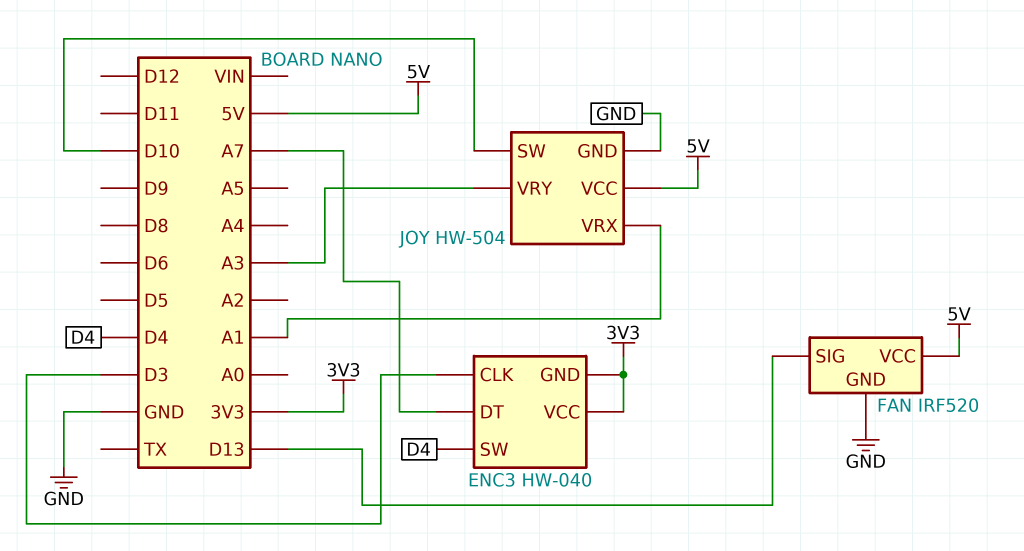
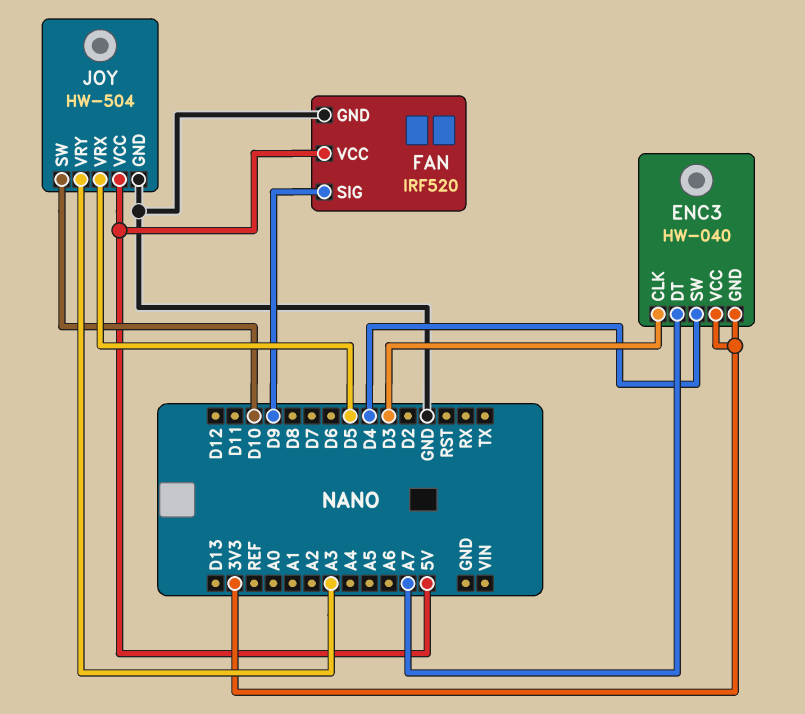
FAN pin SIG: D13 -> D9
JOY pin VRX: A1 -> D5

